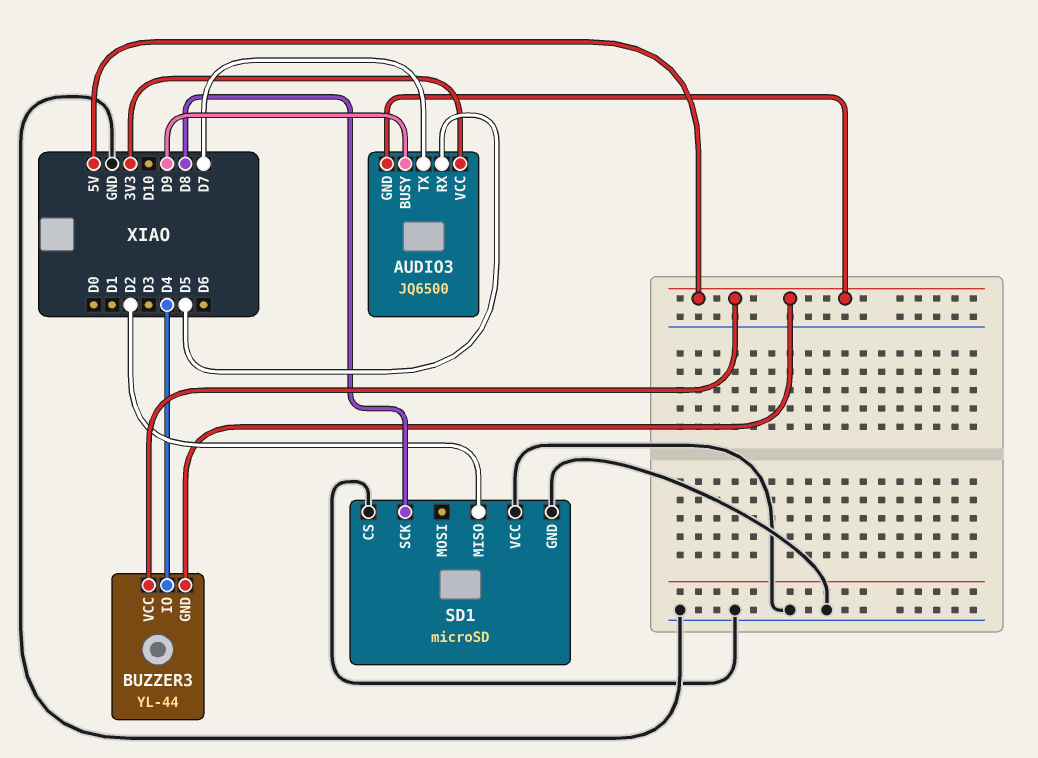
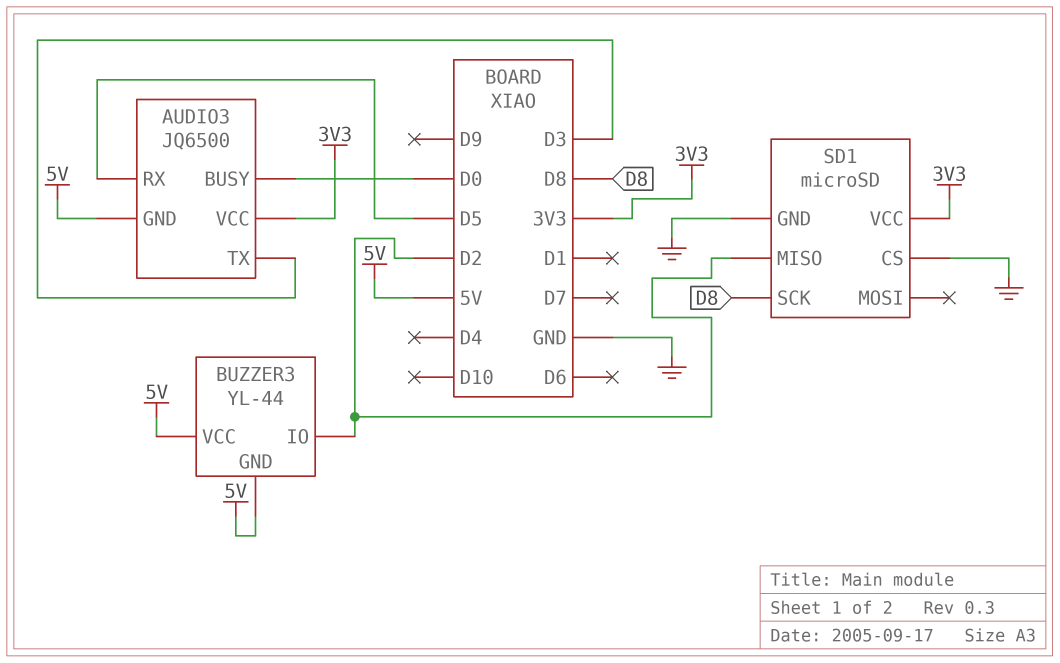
AUDIO3 pin BUSY: D9 -> D0
AUDIO3 pin TX: D7 -> D3
BUZZER3 pin IO: D4 -> D2
SD1 pin VCC: GND -> 3V3

